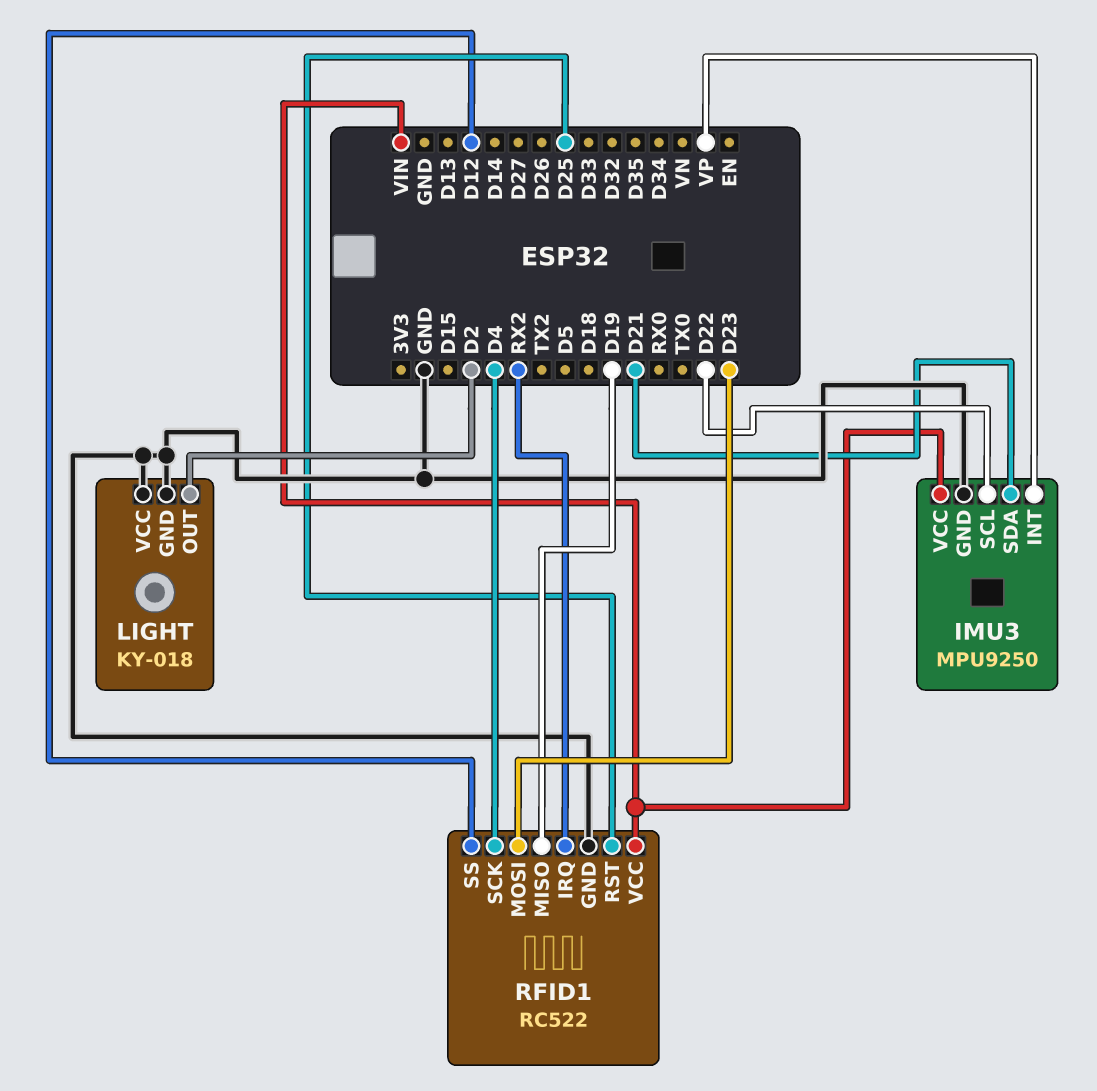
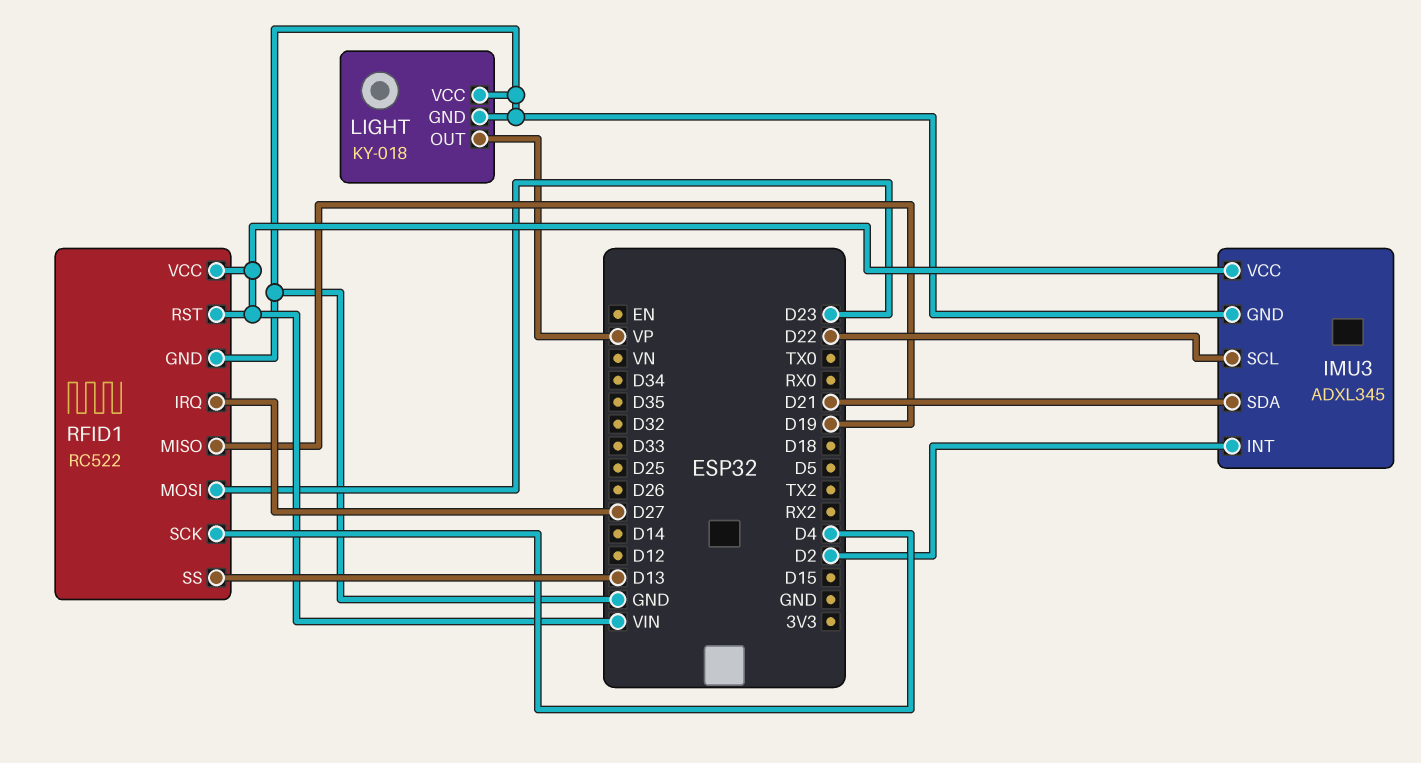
IMU3: MPU9250 -> ADXL345
IMU3 pin INT: VP -> D2
LIGHT pin OUT: D2 -> VP
RFID1 pin IRQ: RX2 -> D27
RFID1 pin RST: D25 -> VIN
RFID1 pin SS: D12 -> D13

